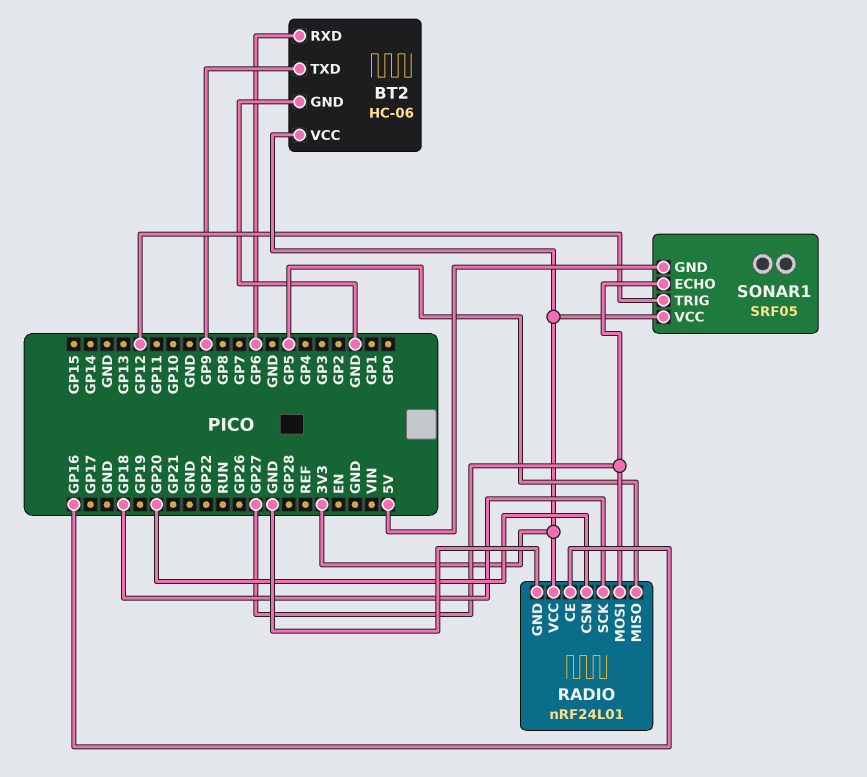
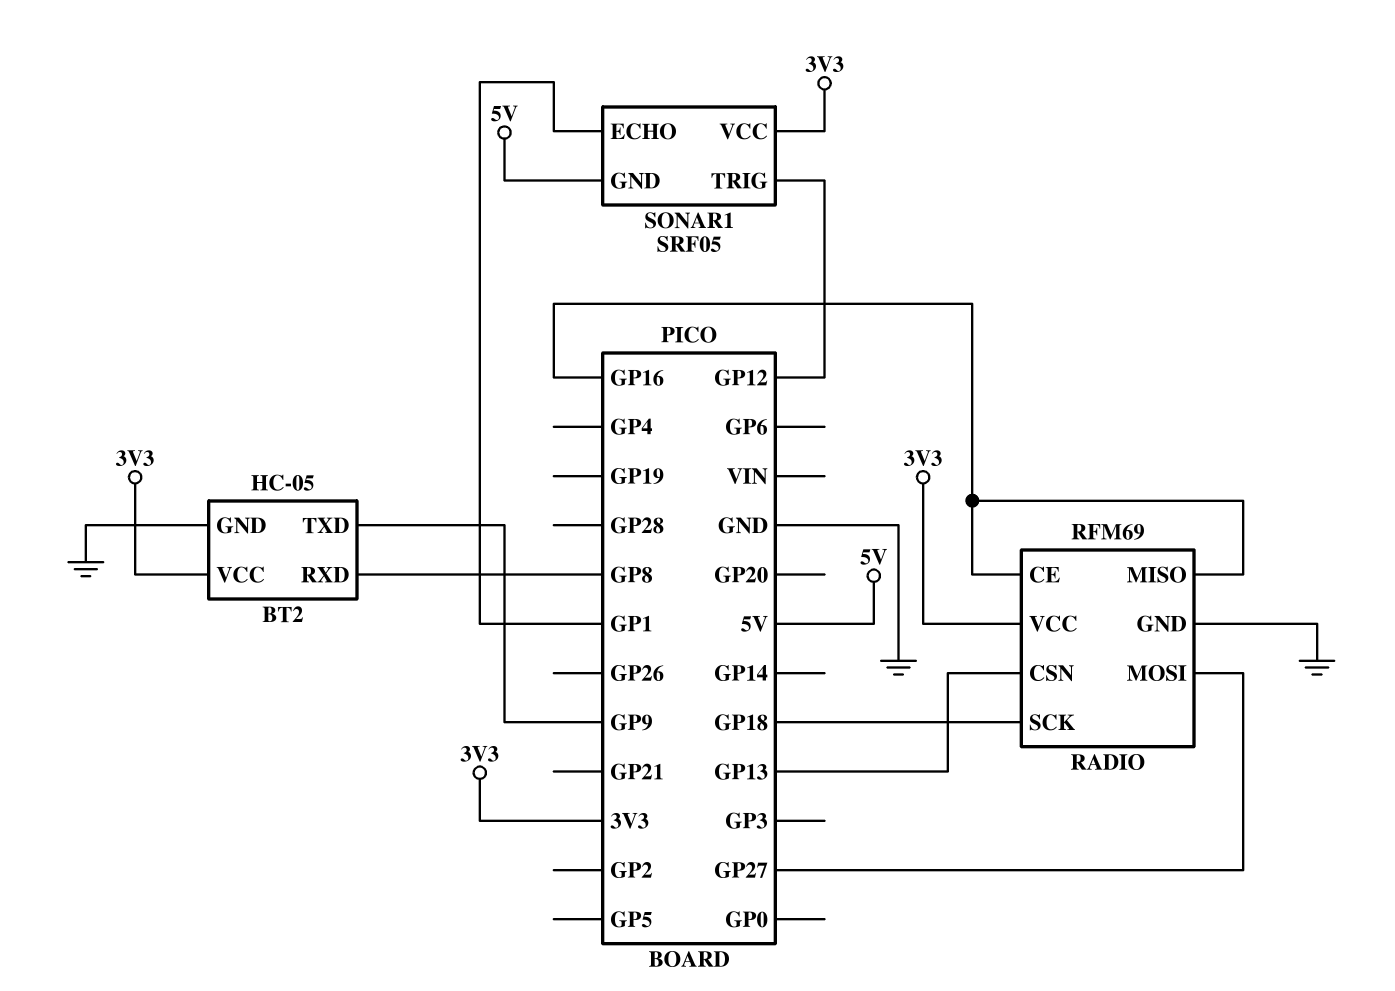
BT2: HC-06 -> HC-05
BT2 pin RXD: GP6 -> GP8
RADIO: nRF24L01 -> RFM69
RADIO pin CSN: GP20 -> GP13
RADIO pin MISO: GP5 -> GP16
SONAR1 pin ECHO: GP27 -> GP1

